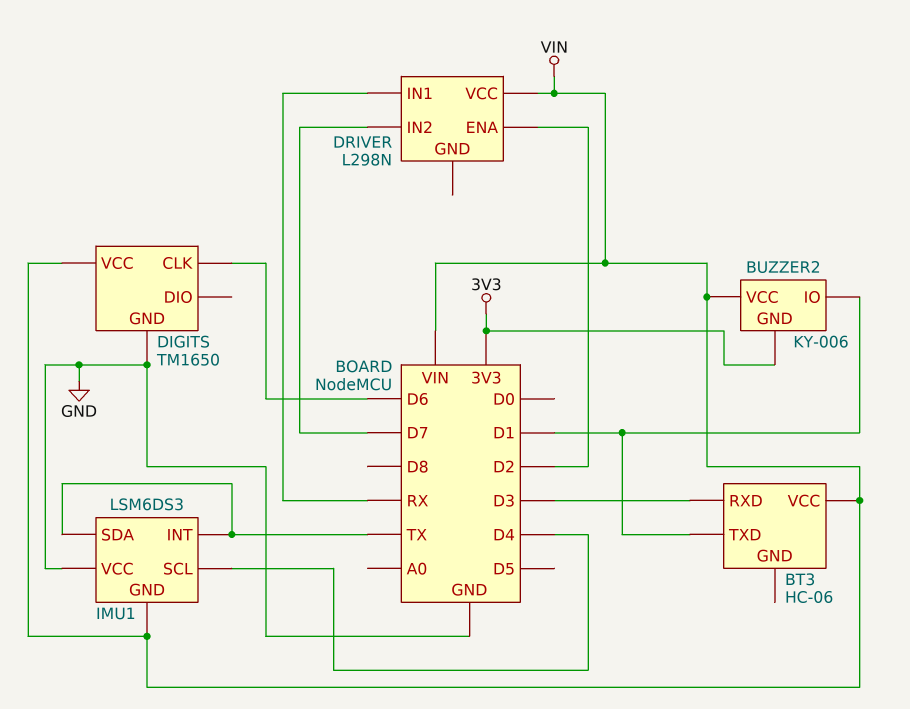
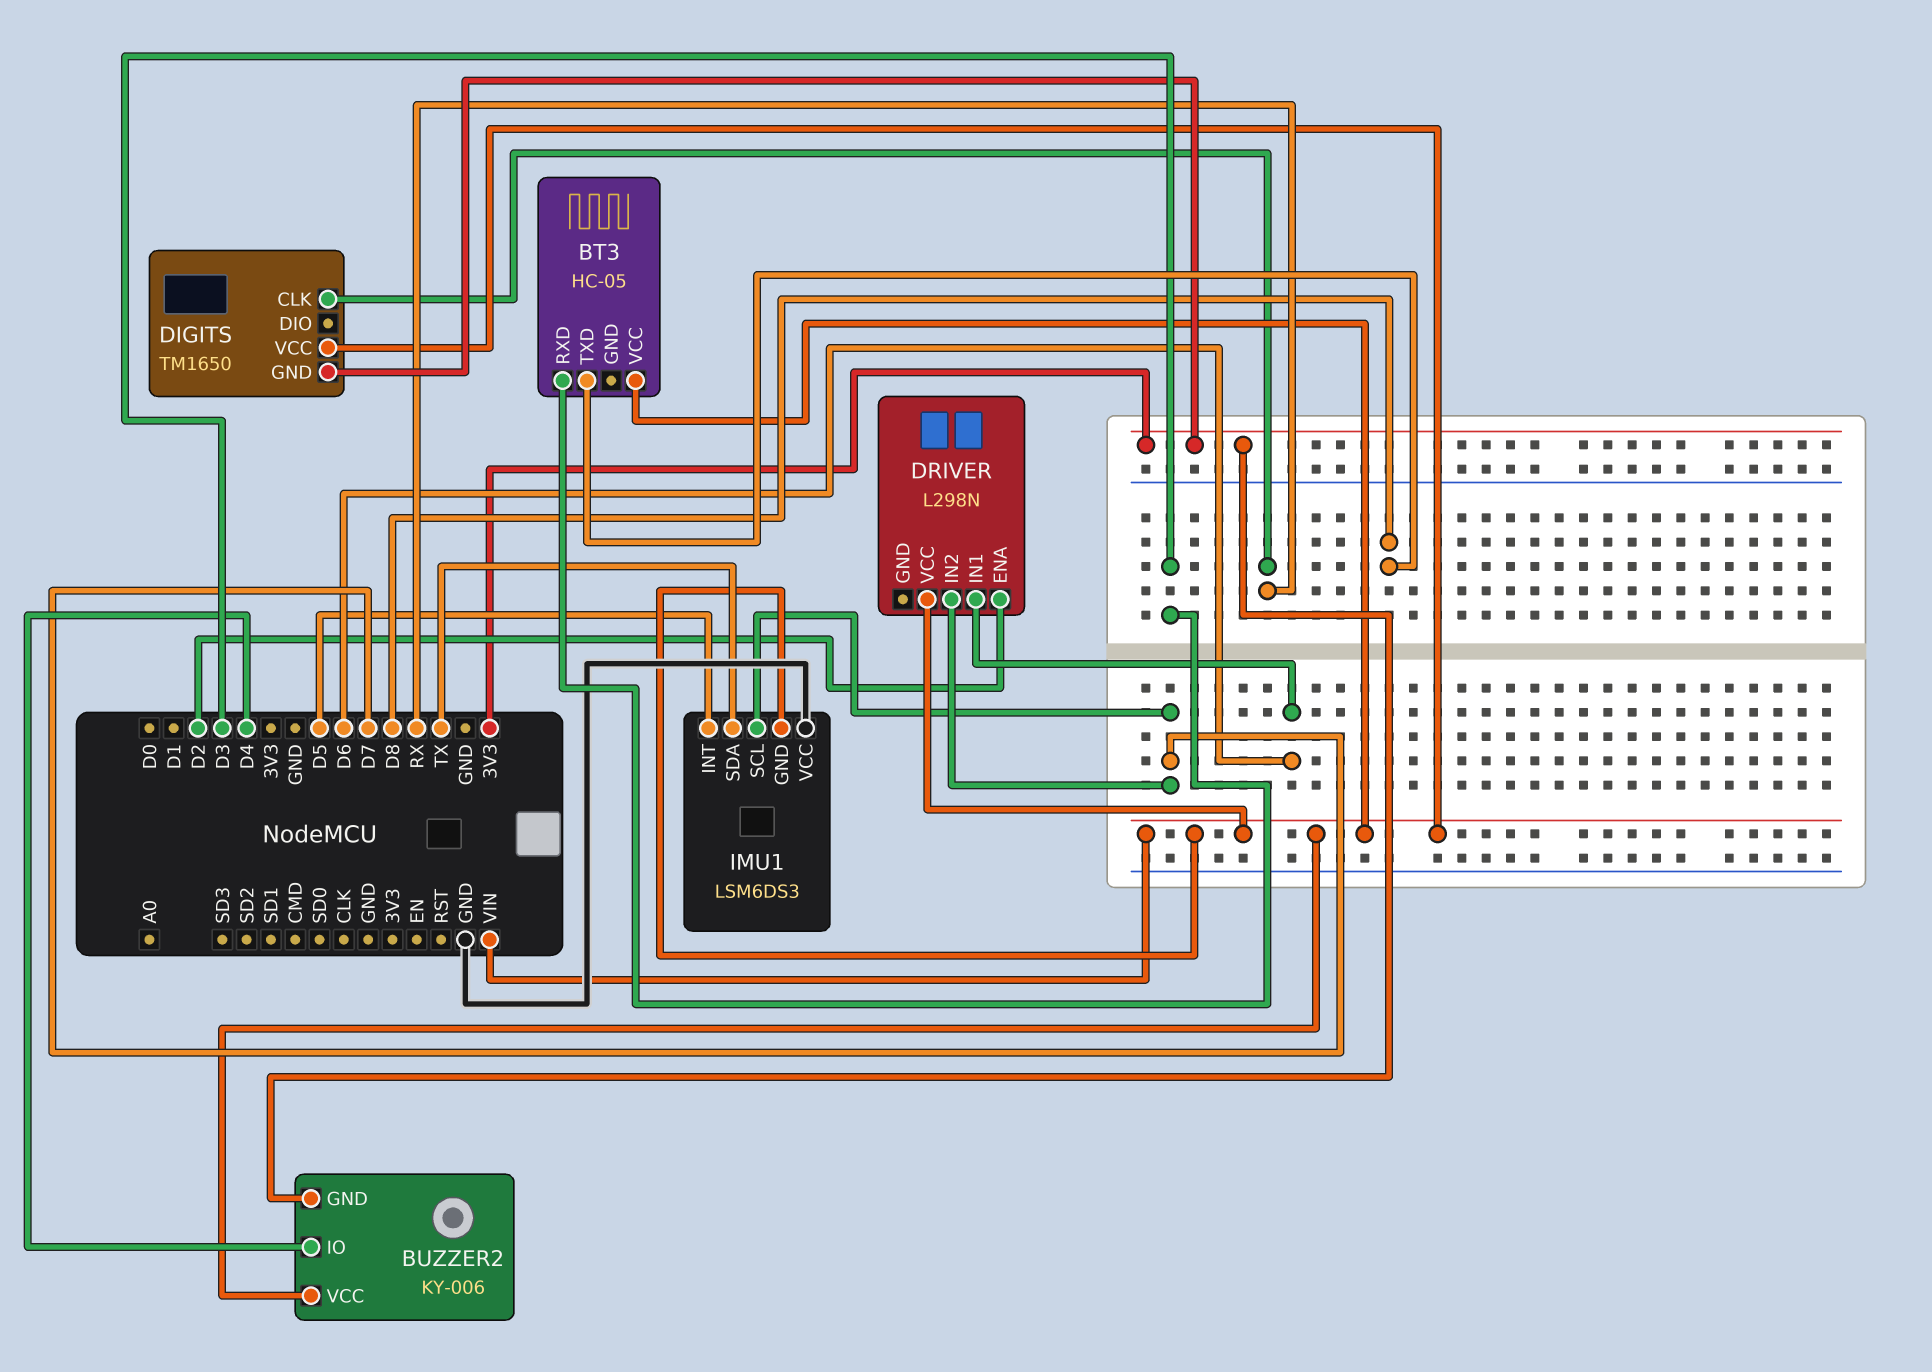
BT3: HC-06 -> HC-05
BT3 pin TXD: D1 -> D8
BUZZER2 pin IO: D1 -> D4
DIGITS pin CLK: D6 -> RX
DIGITS pin GND: GND -> 3V3
DRIVER pin IN1: RX -> D6
IMU1 pin INT: TX -> D5
IMU1 pin SCL: D4 -> D7

